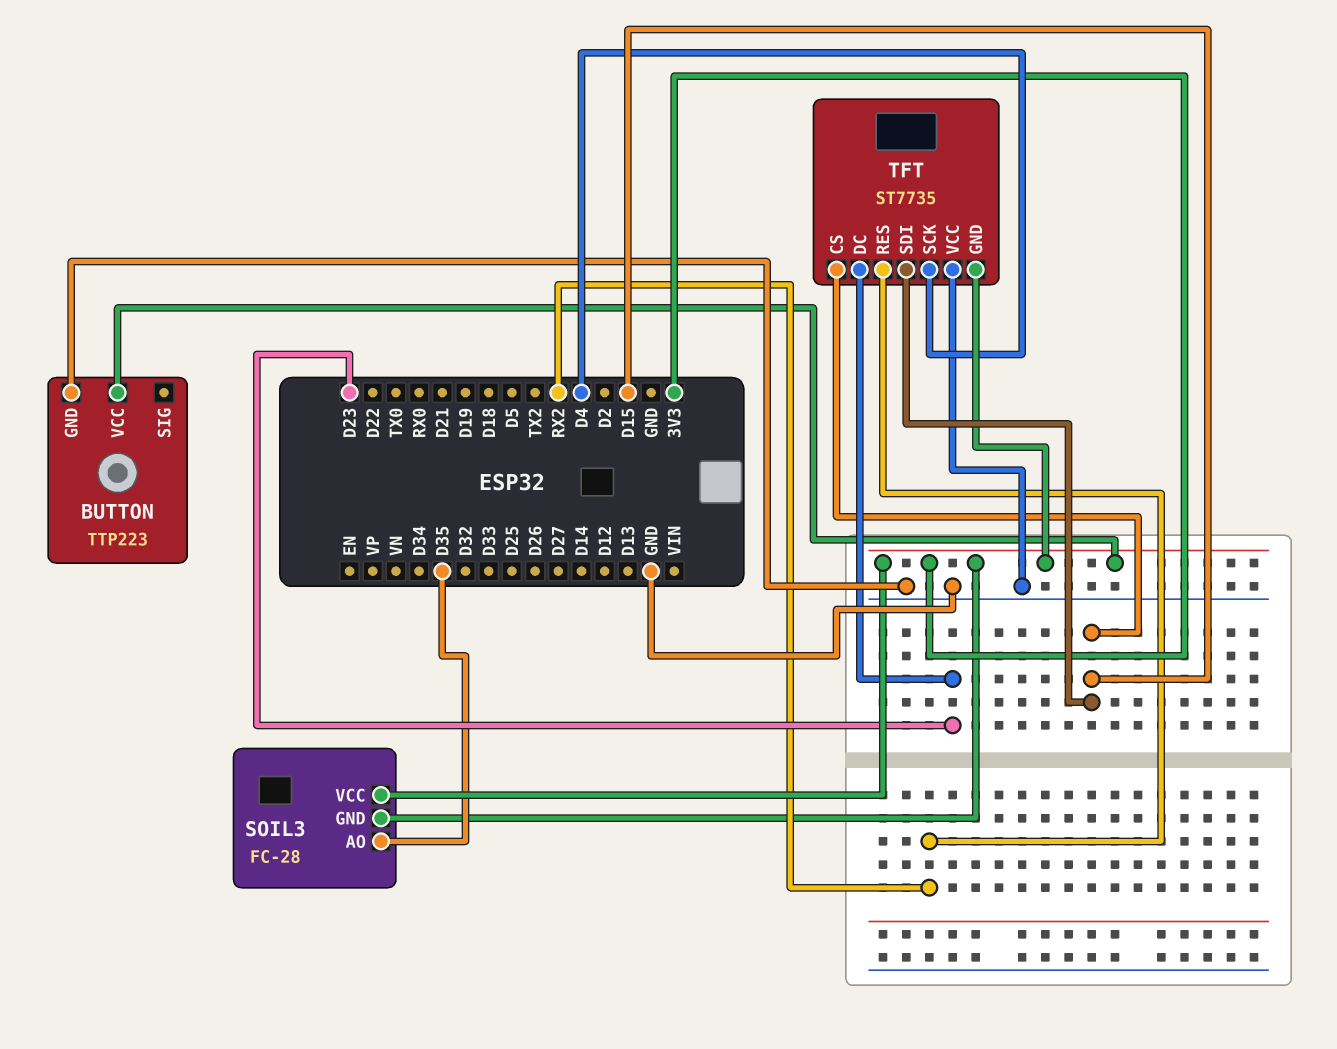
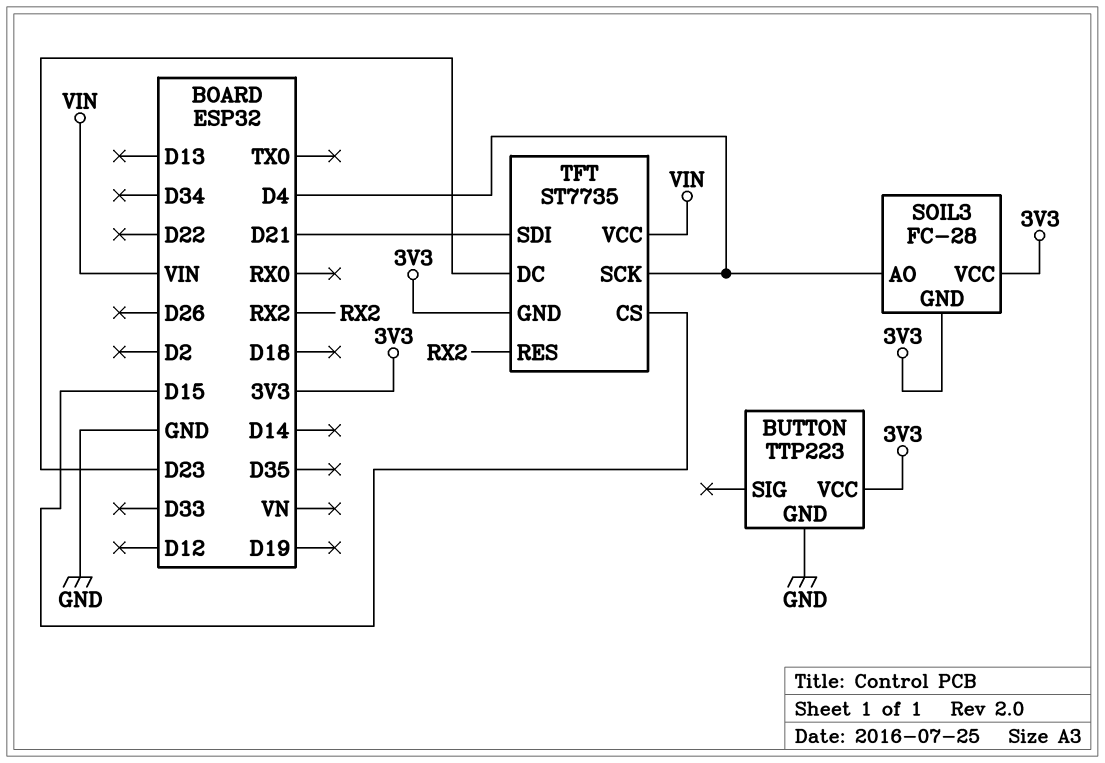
SOIL3 pin AO: D35 -> D4
TFT pin SDI: D15 -> D21
TFT pin VCC: GND -> VIN

